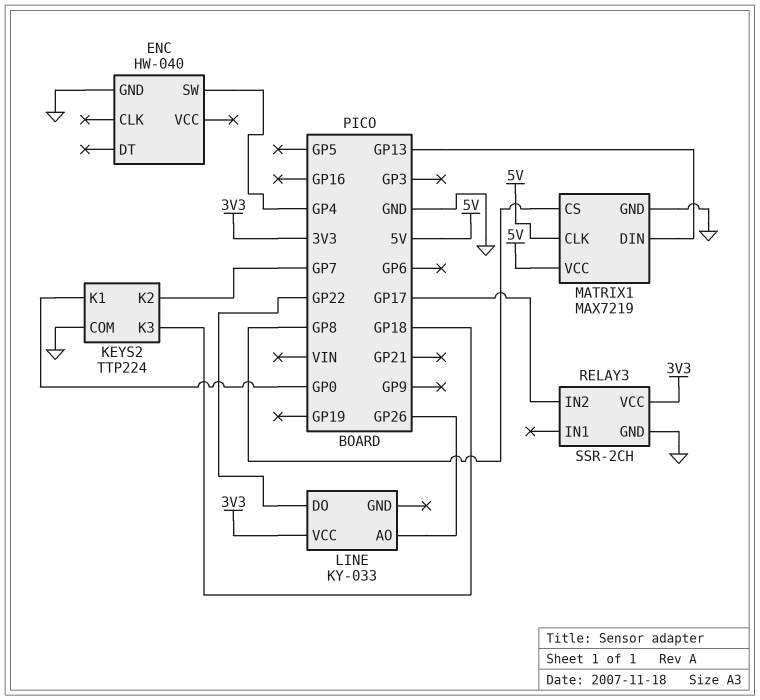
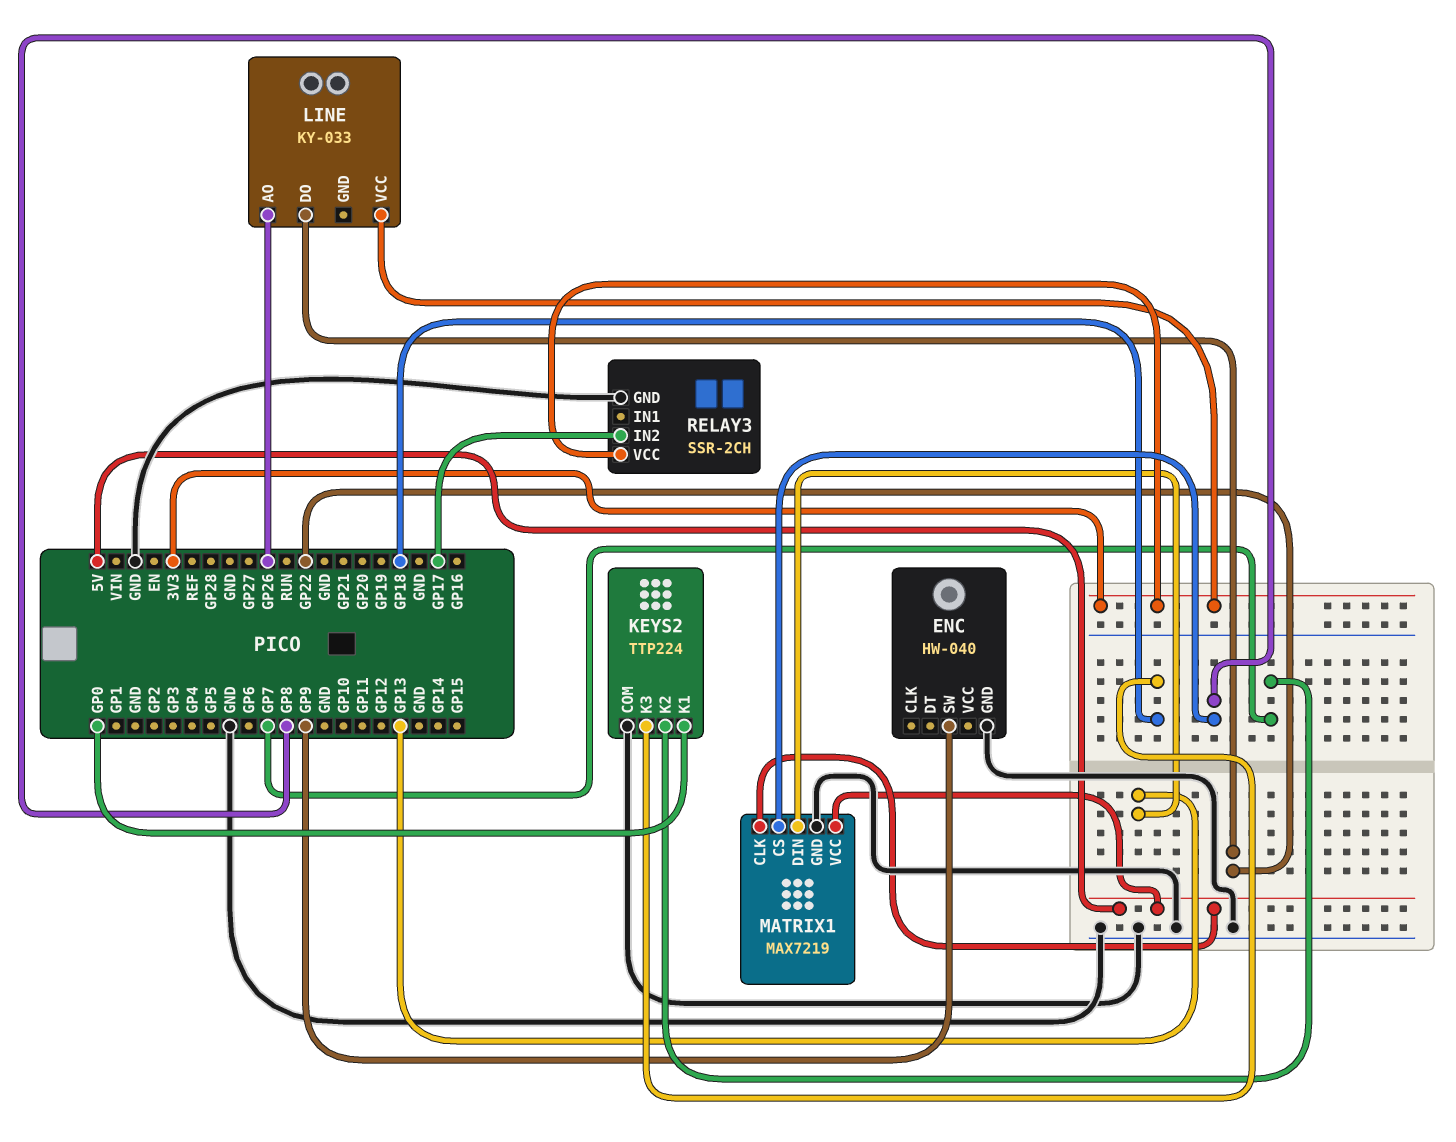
ENC pin SW: GP4 -> GP9

